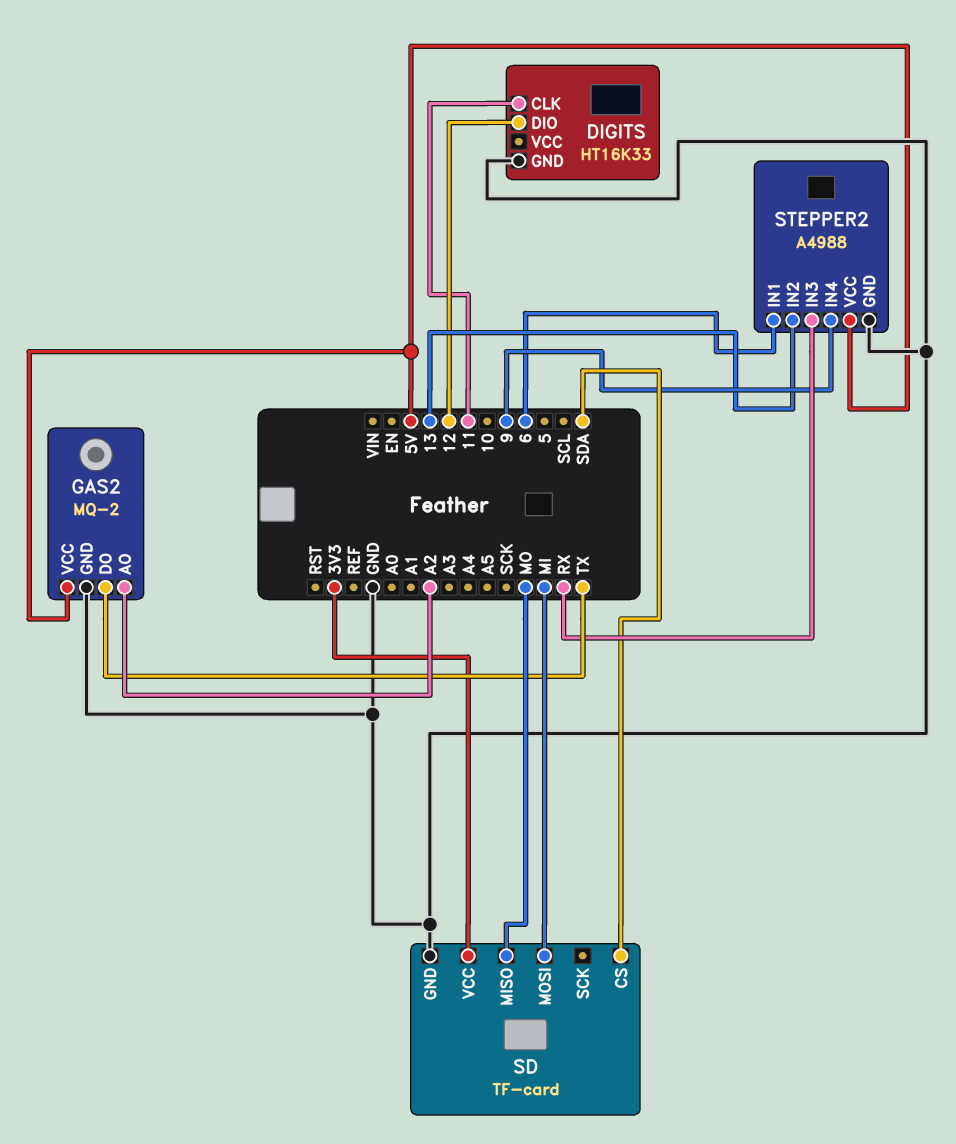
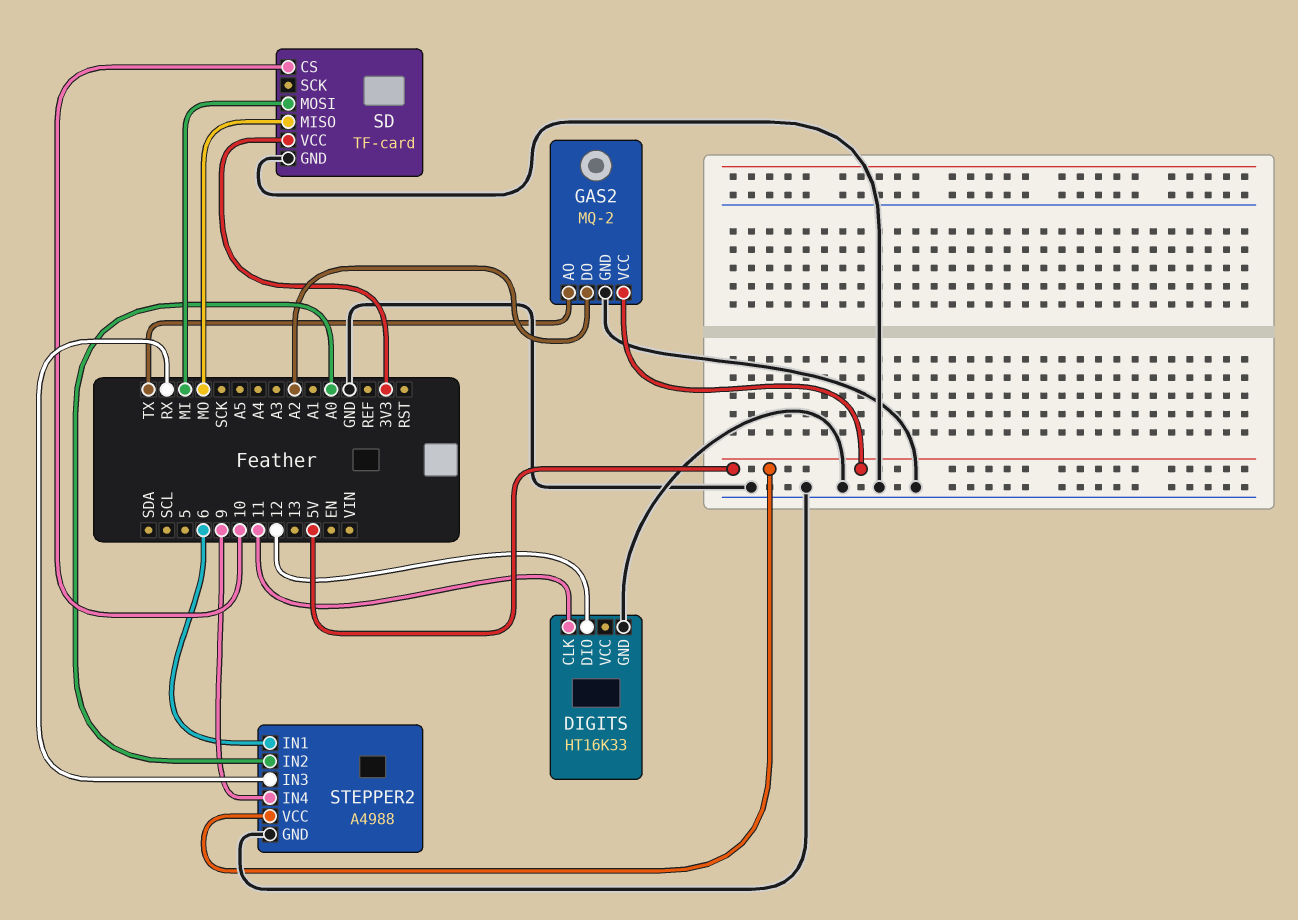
GAS2 pin AO: A2 -> TX
GAS2 pin DO: TX -> A2
SD pin CS: SDA -> 10
STEPPER2 pin IN2: 13 -> A0

